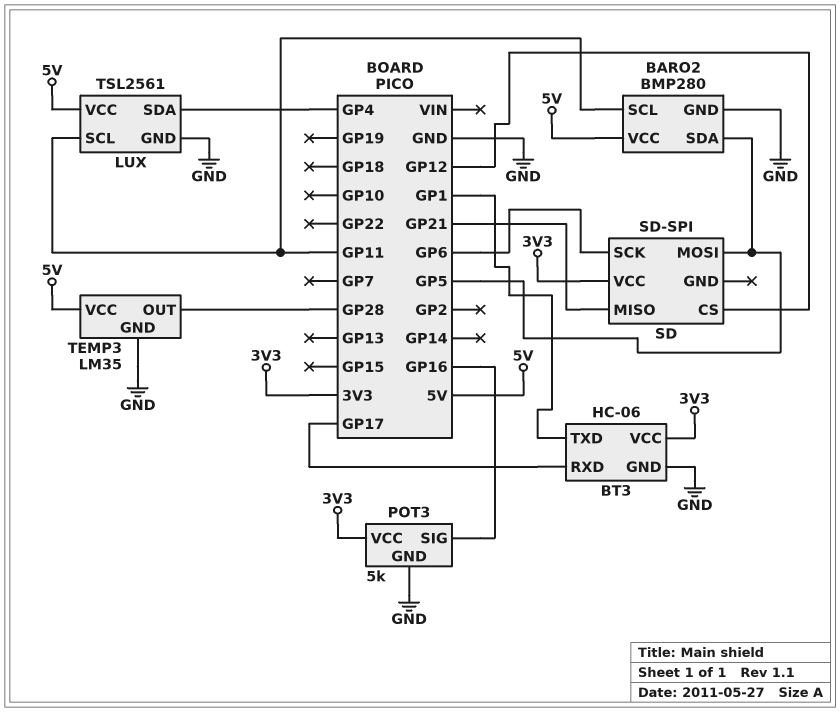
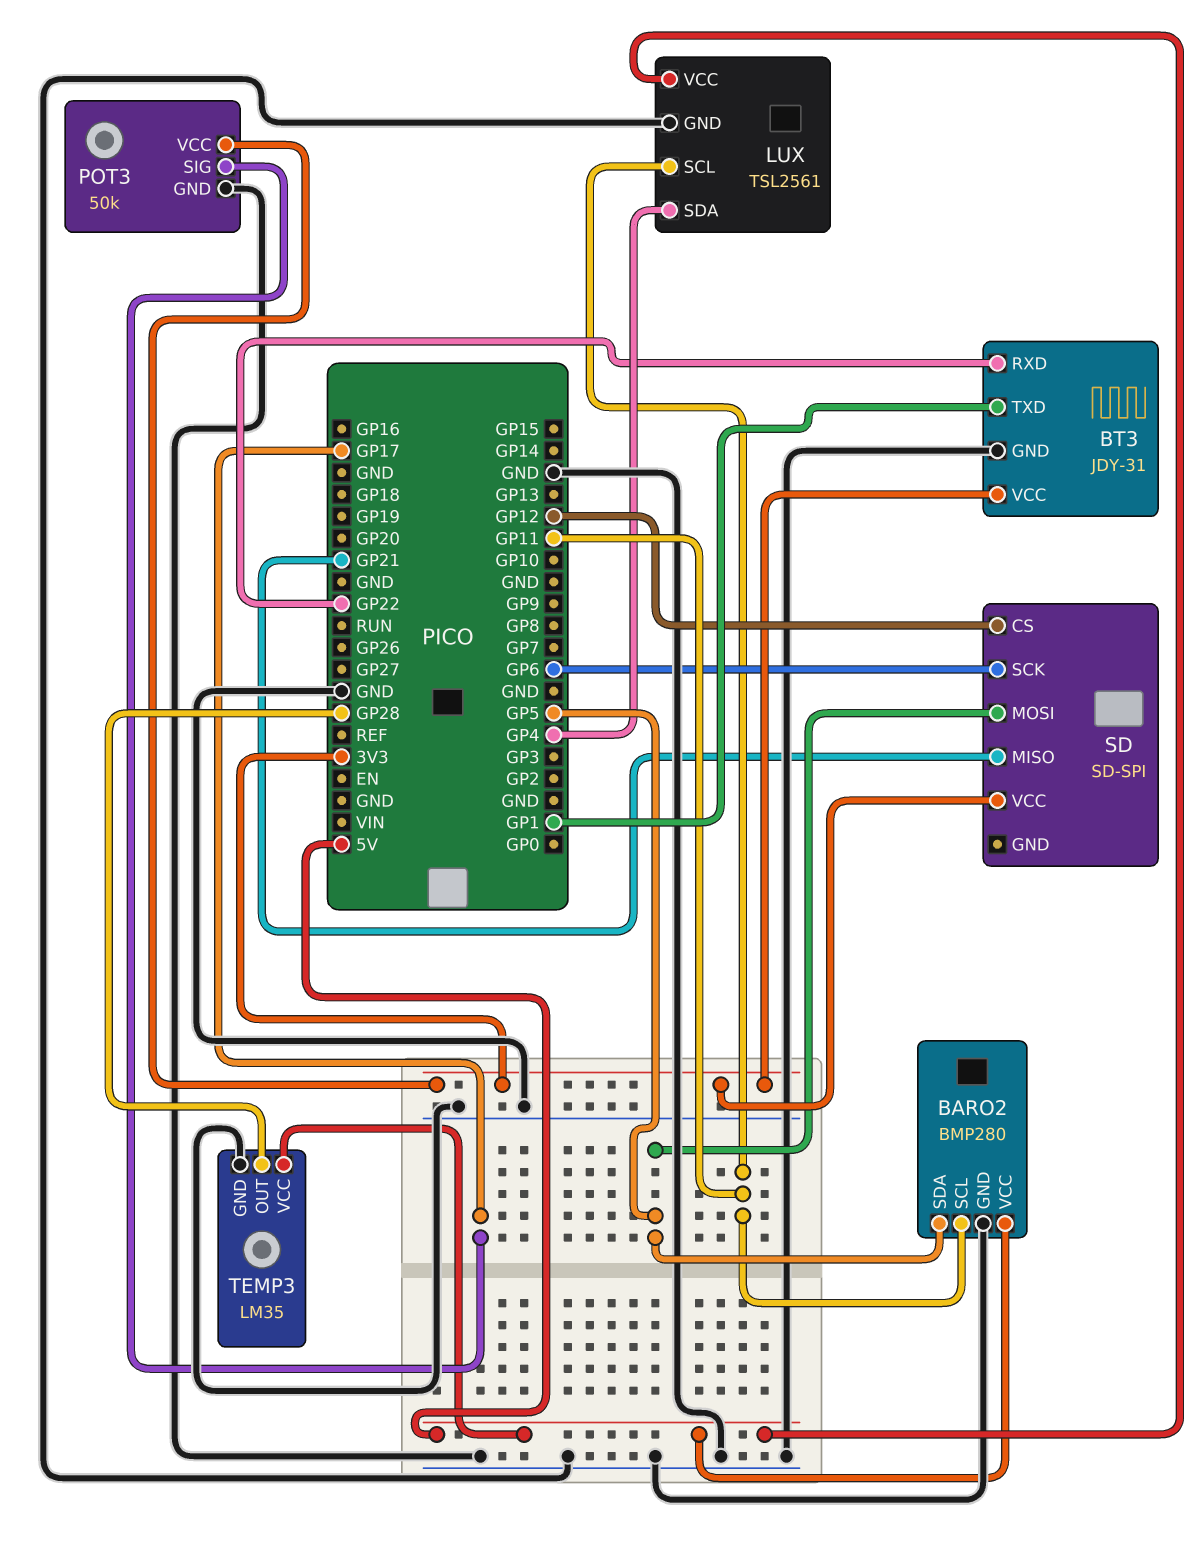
BT3: HC-06 -> JDY-31
BT3 pin RXD: GP17 -> GP22
POT3: 5k -> 50k
POT3 pin SIG: GP16 -> GP17

